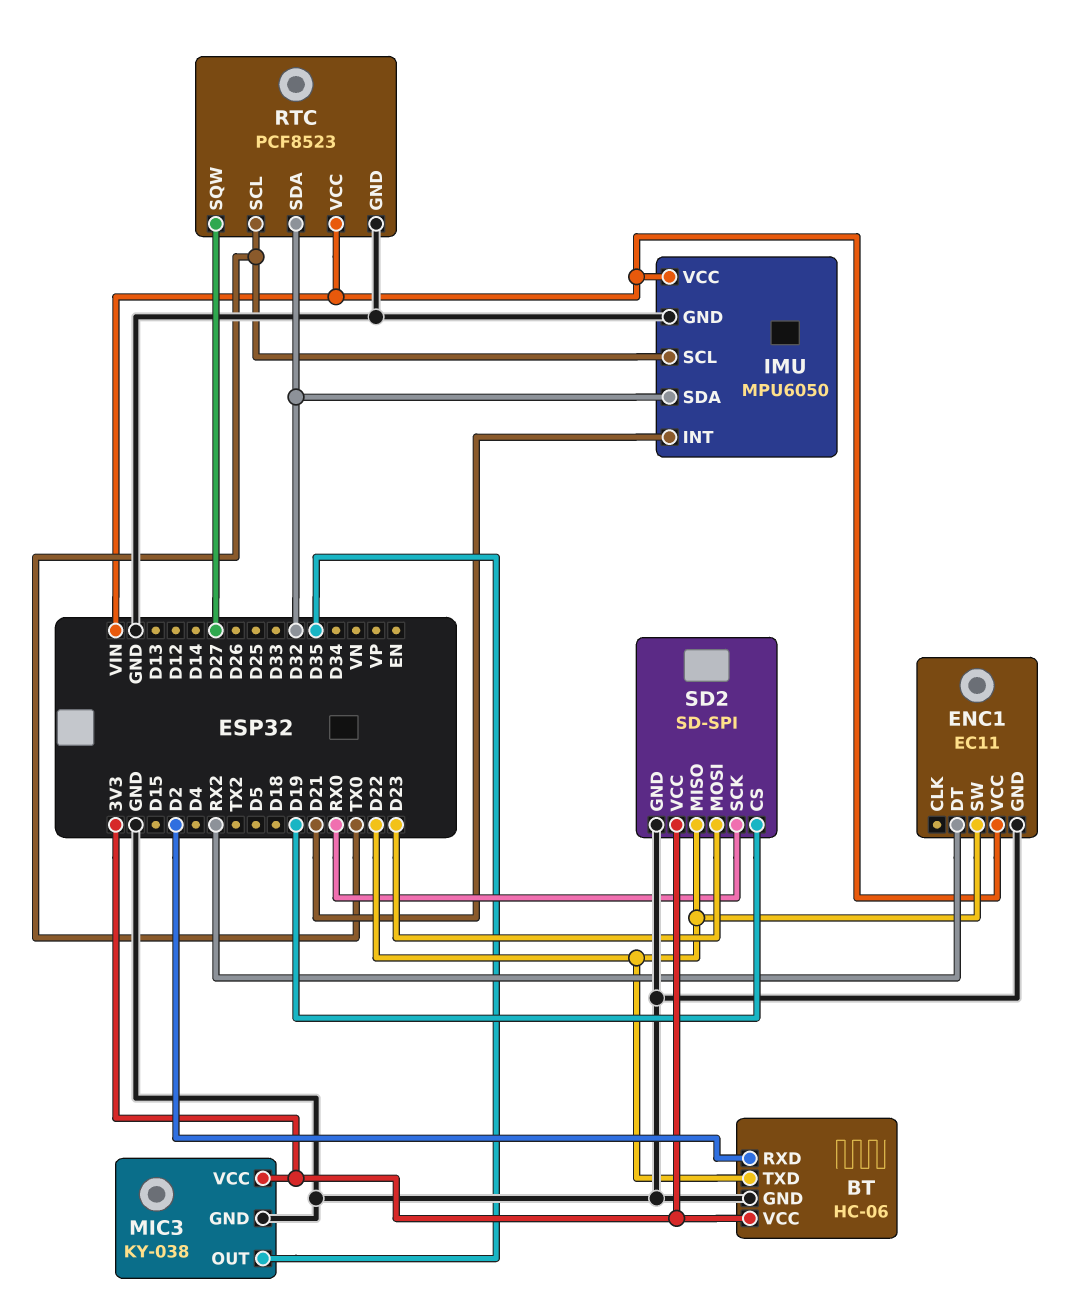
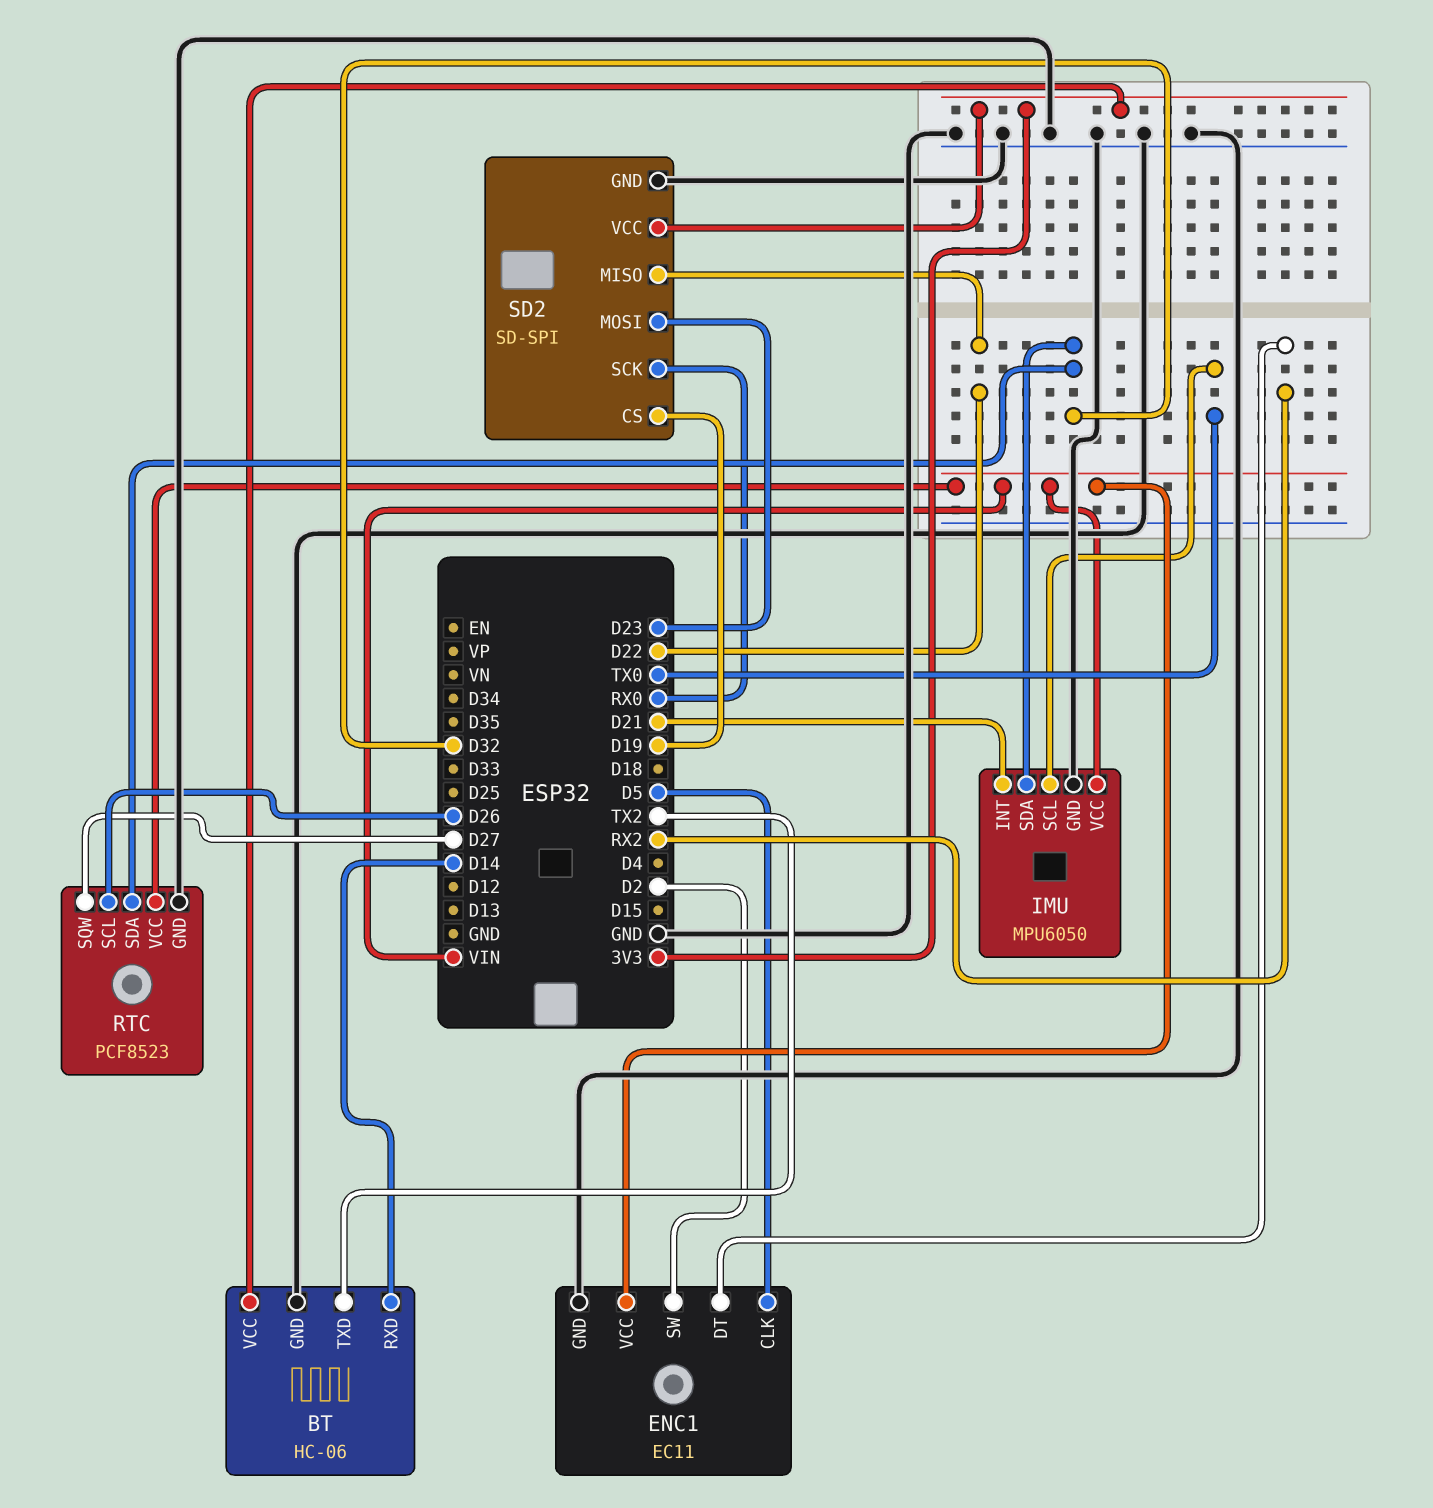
BT pin RXD: D2 -> D14
BT pin TXD: D22 -> TX2
ENC1 pin CLK: none -> D5
ENC1 pin SW: D22 -> D2
MIC3: KY-038 -> none
MIC3 pin GND: GND -> none
MIC3 pin OUT: D35 -> none
MIC3 pin VCC: 3V3 -> none
RTC pin SCL: TX0 -> D26

